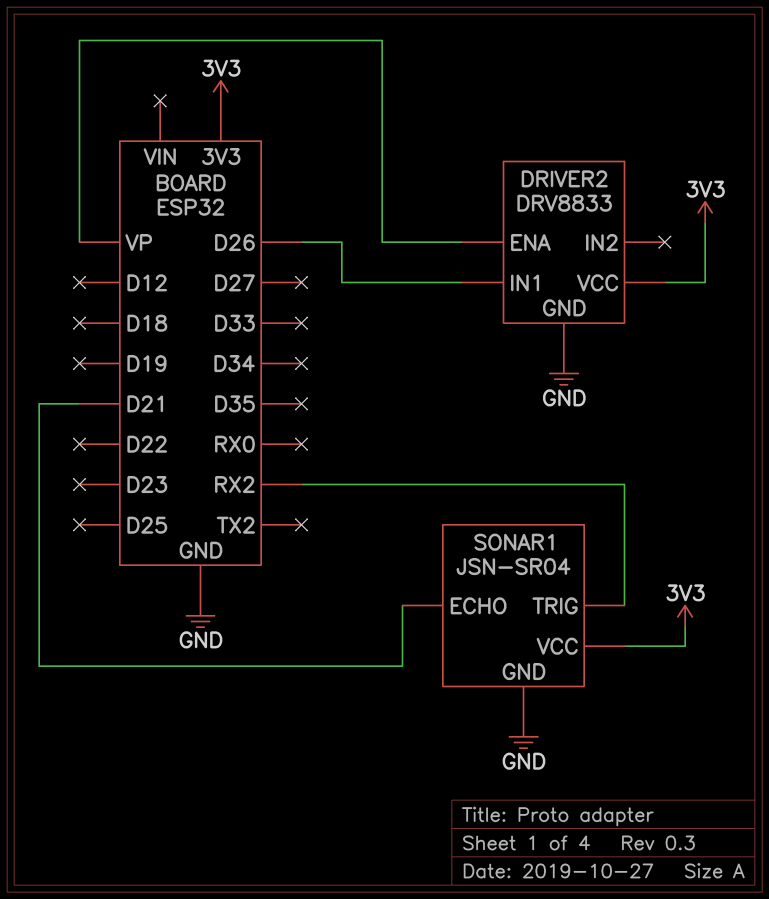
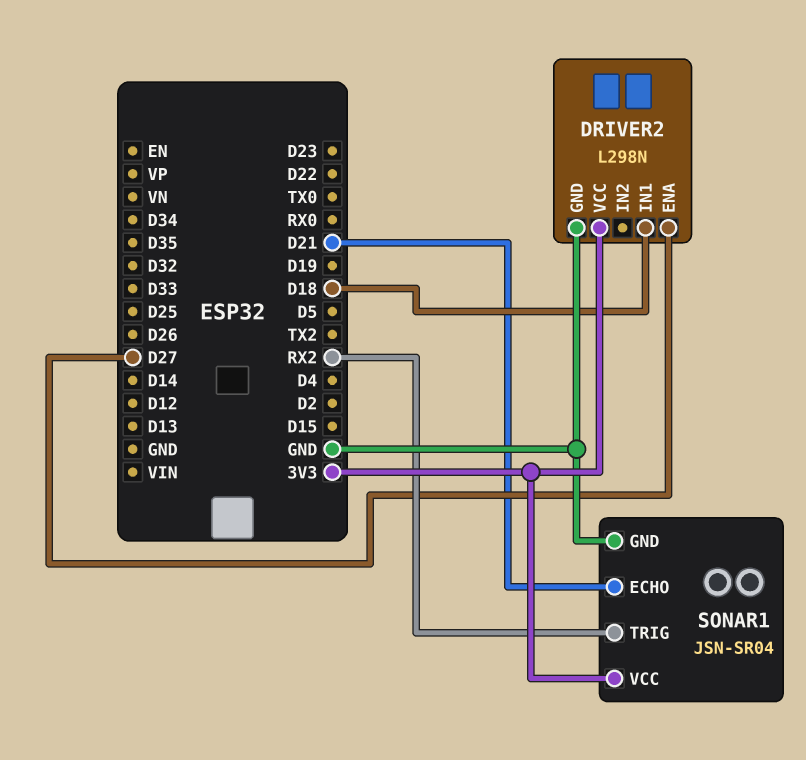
DRIVER2: DRV8833 -> L298N
DRIVER2 pin ENA: VP -> D27
DRIVER2 pin IN1: D26 -> D18

